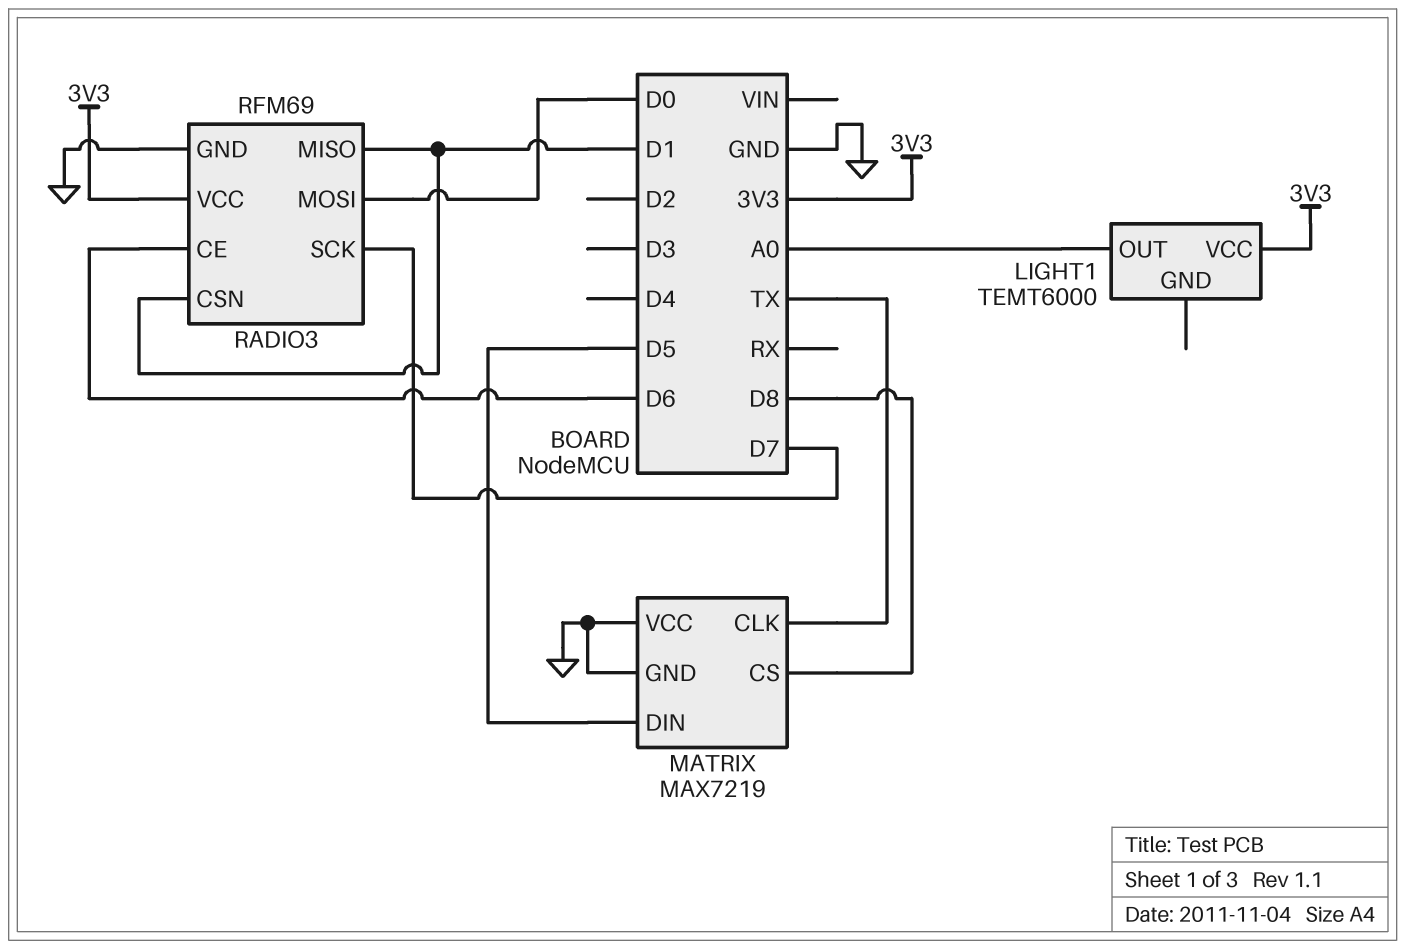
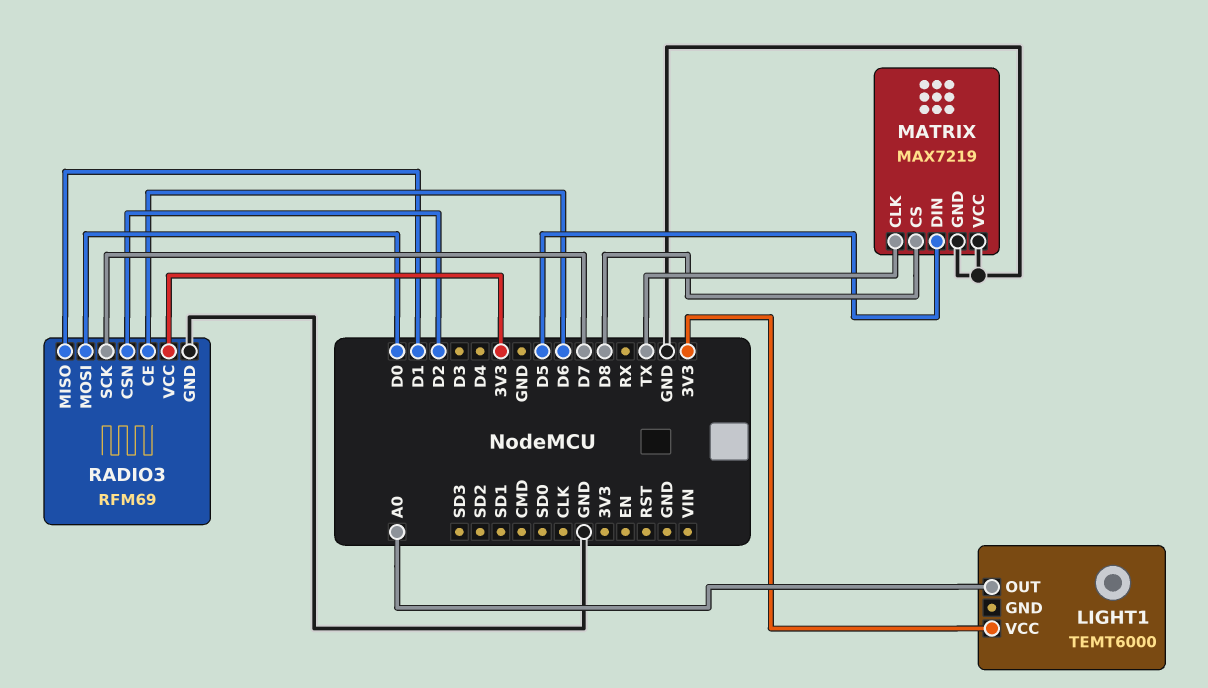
RADIO3 pin CSN: D1 -> D2

